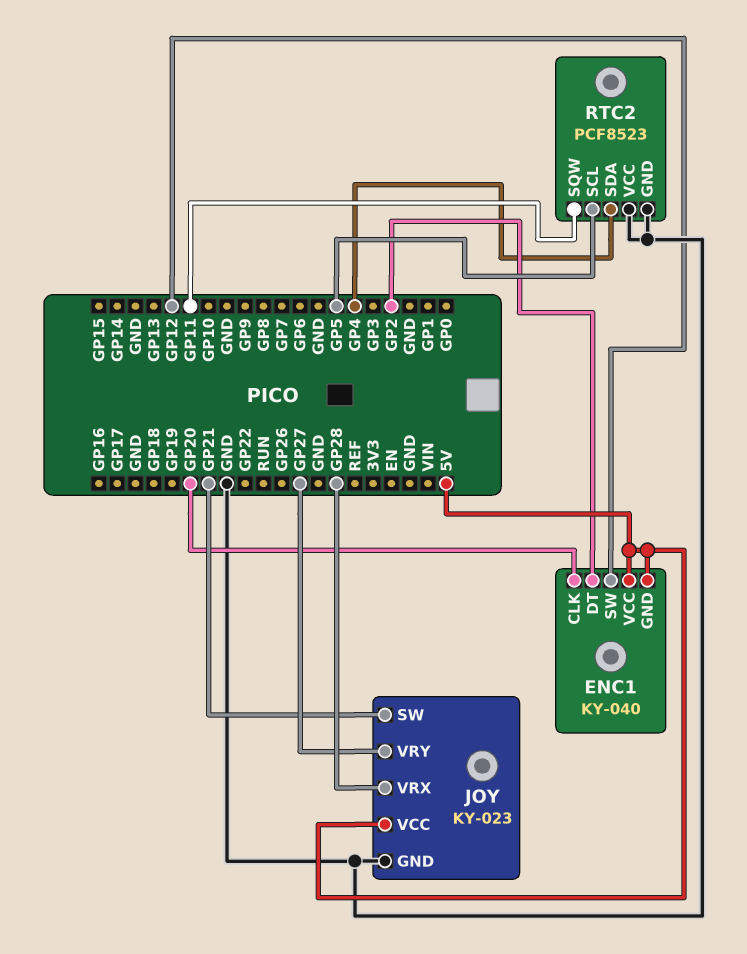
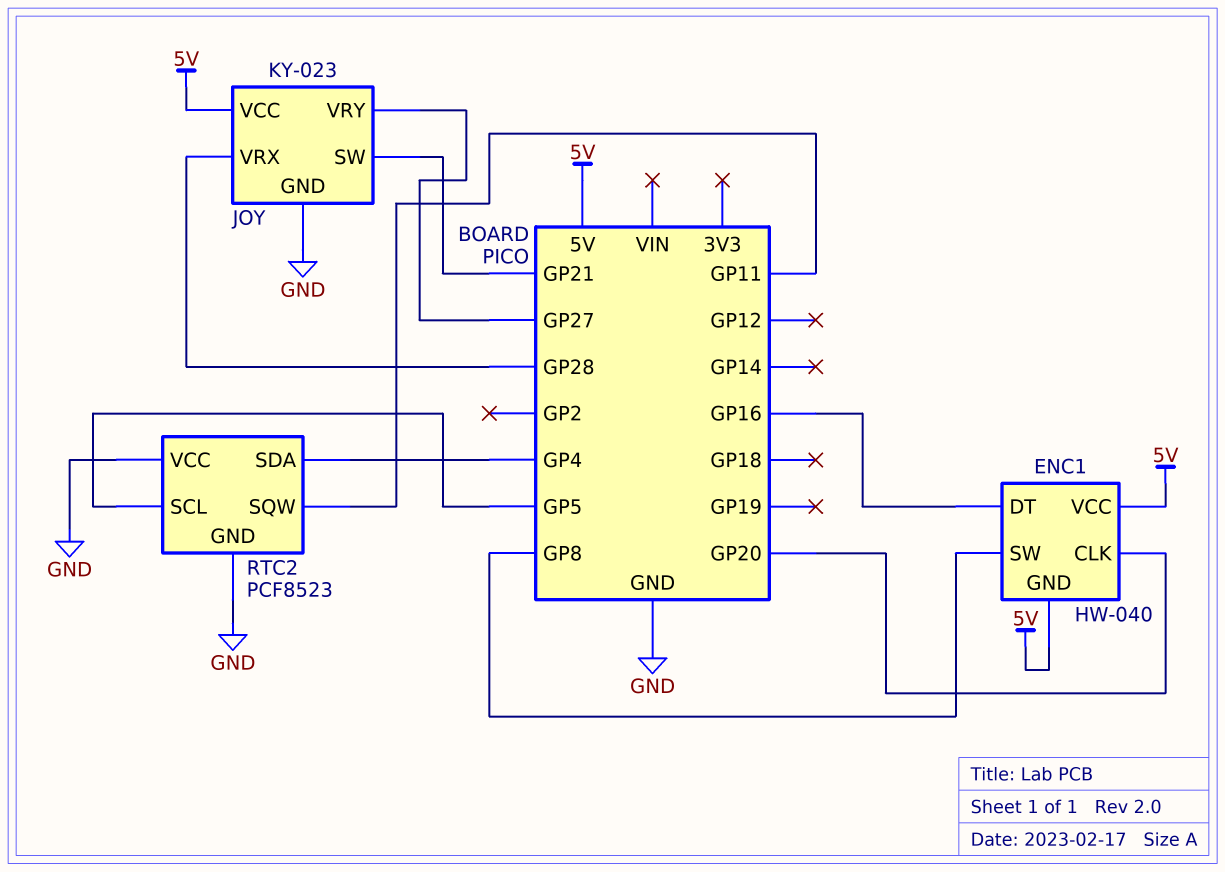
ENC1: KY-040 -> HW-040
ENC1 pin DT: GP2 -> GP16
ENC1 pin SW: GP12 -> GP8

